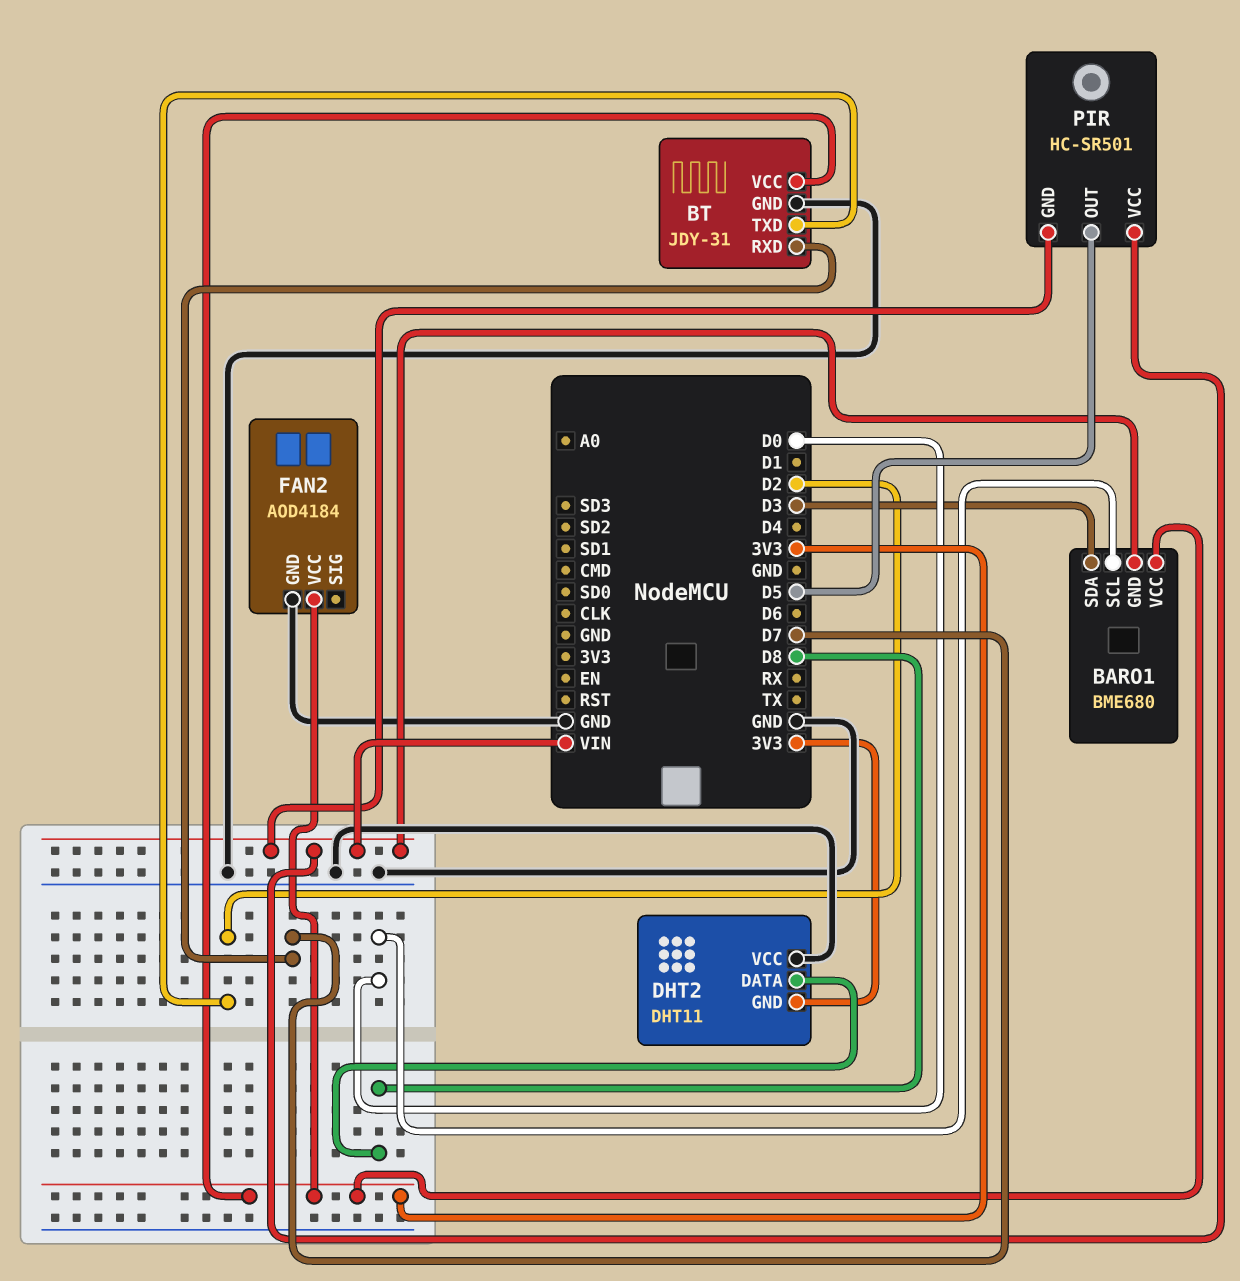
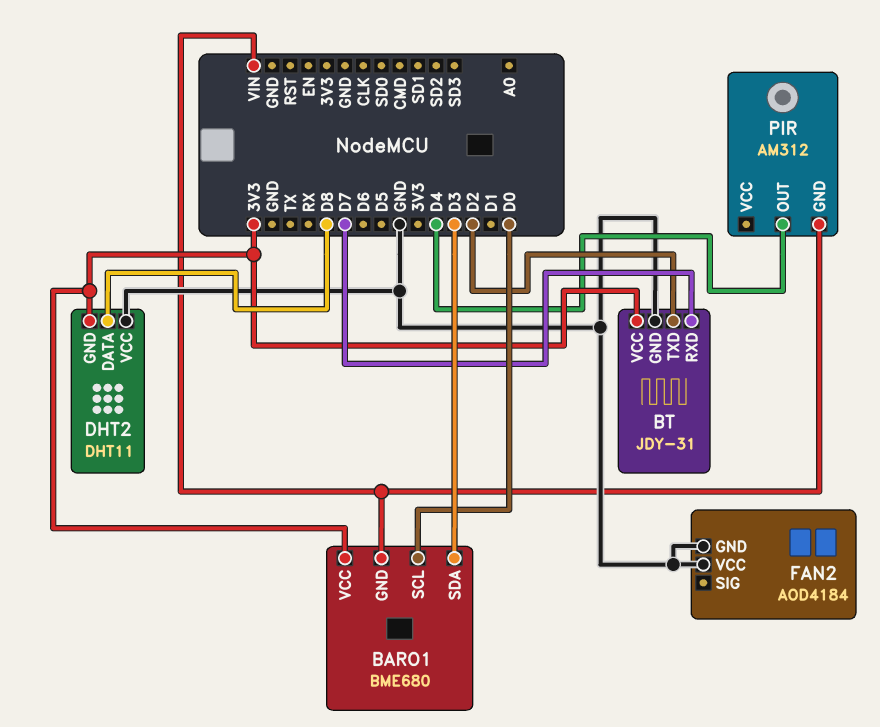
FAN2 pin VCC: 3V3 -> GND
PIR: HC-SR501 -> AM312
PIR pin OUT: D5 -> D4
PIR pin VCC: VIN -> none

